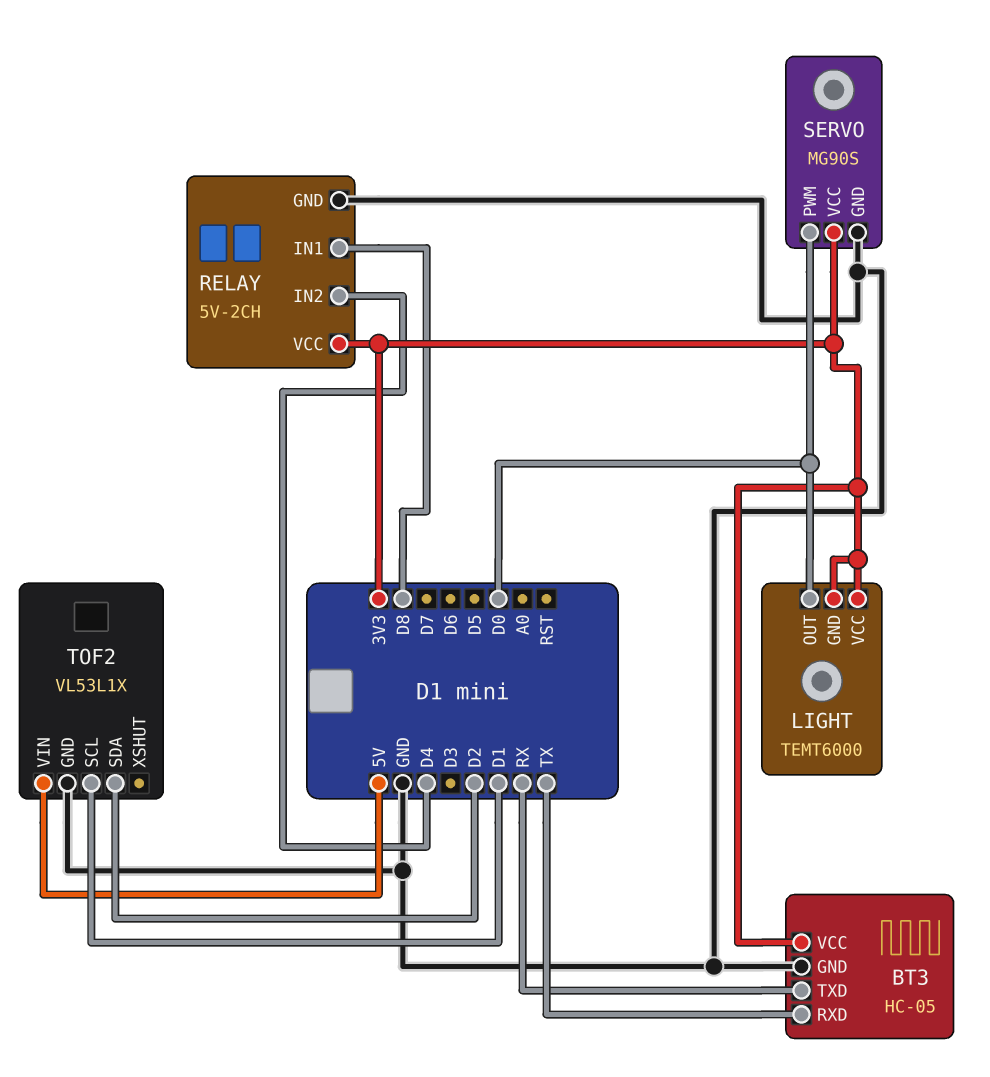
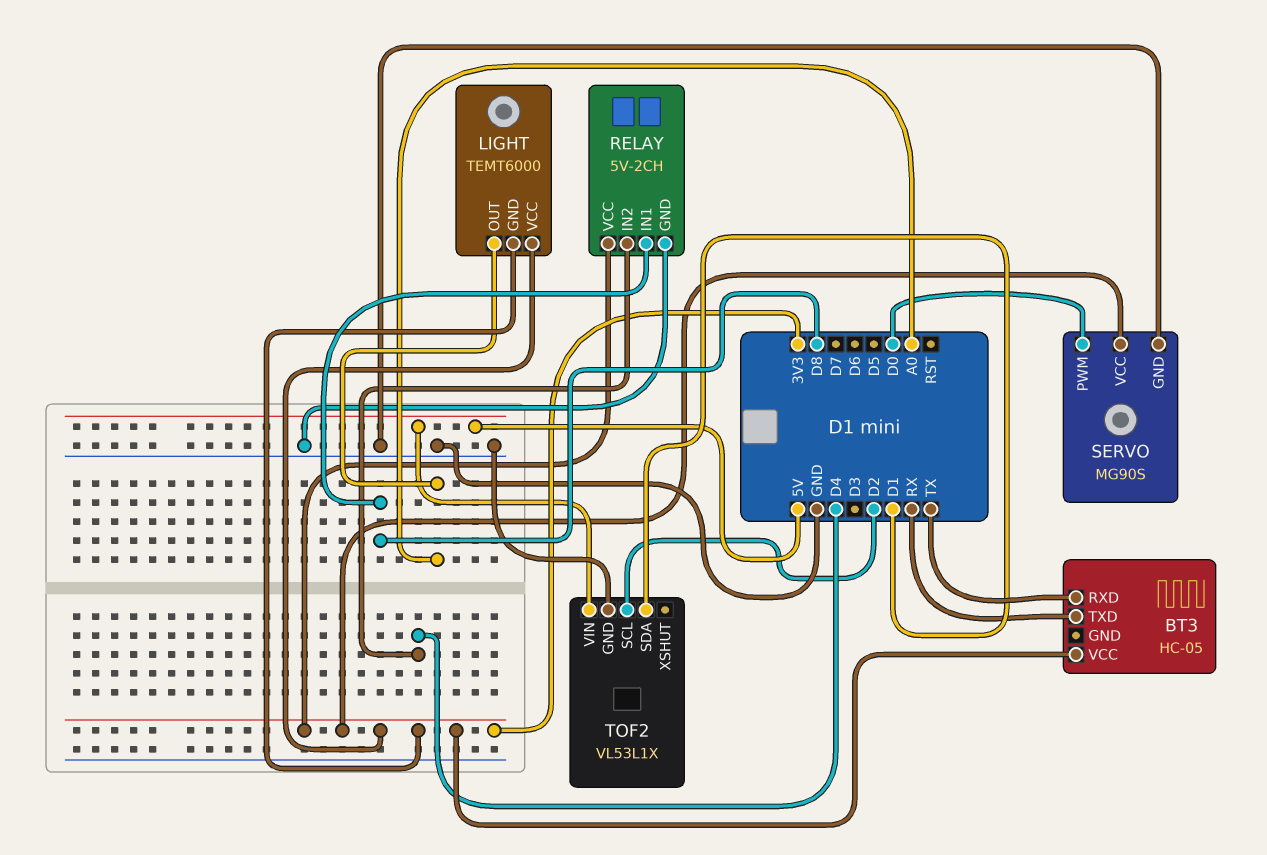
BT3 pin GND: GND -> none
LIGHT pin OUT: D0 -> A0
TOF2 pin SCL: D1 -> D2
TOF2 pin SDA: D2 -> D1

